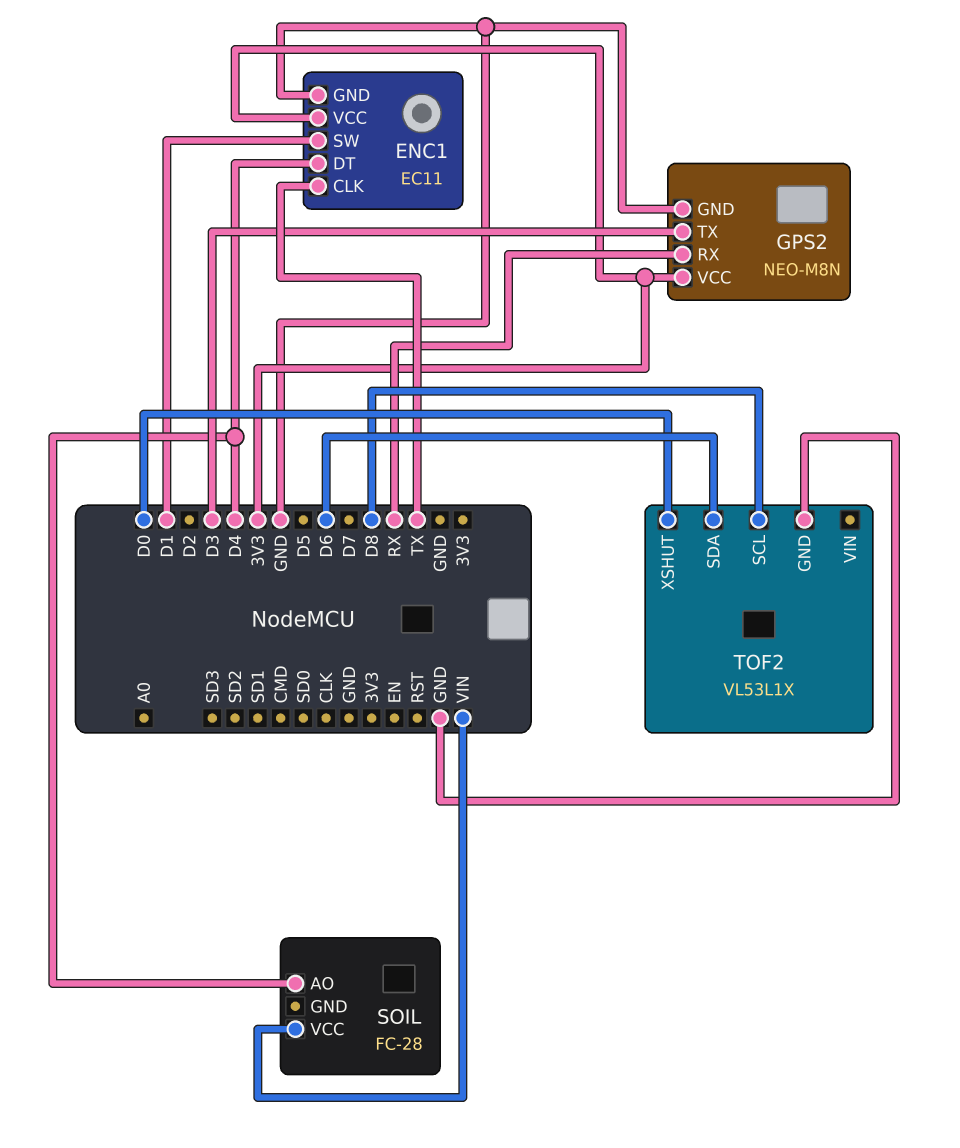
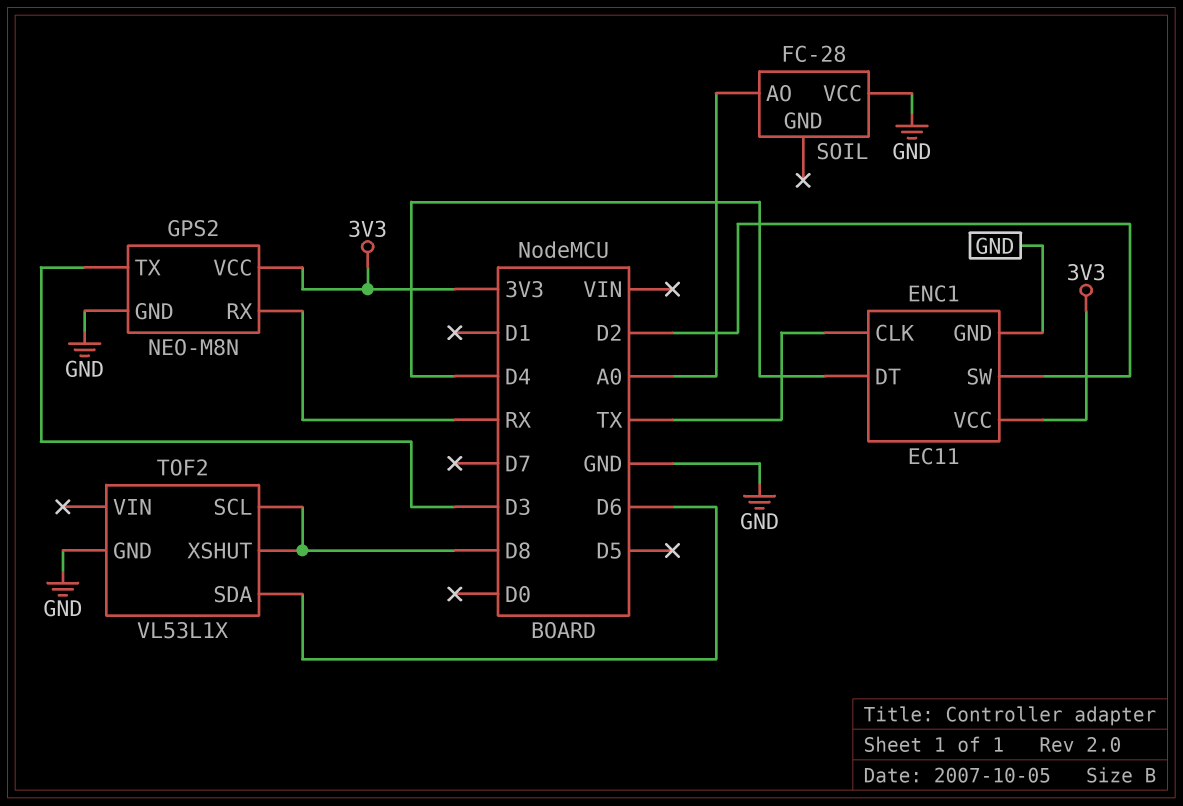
ENC1 pin SW: D1 -> D2
SOIL pin AO: D4 -> A0
SOIL pin VCC: VIN -> GND
TOF2 pin XSHUT: D0 -> D8

